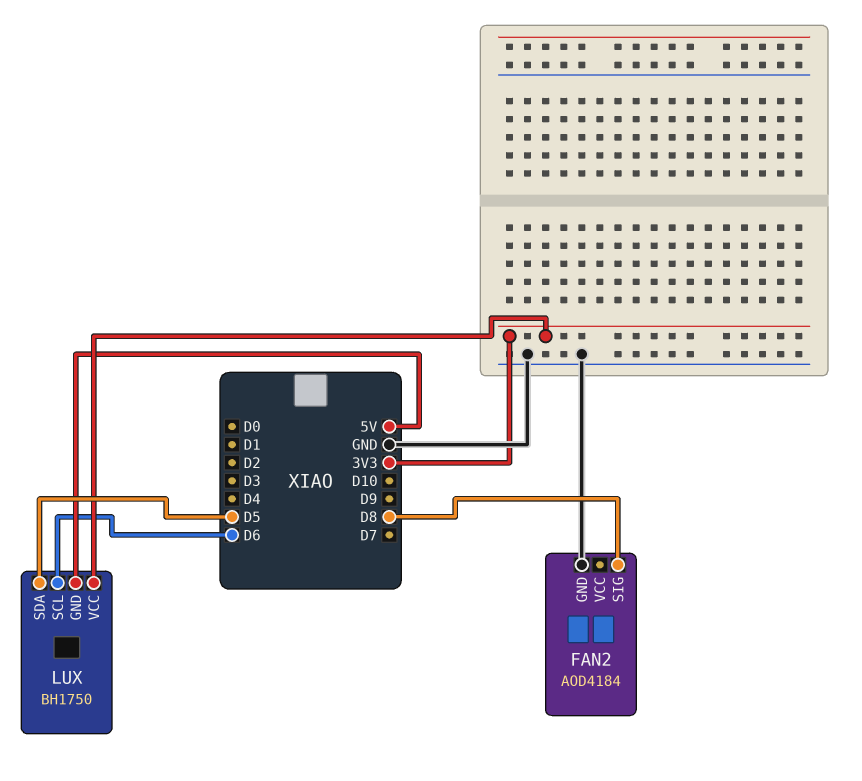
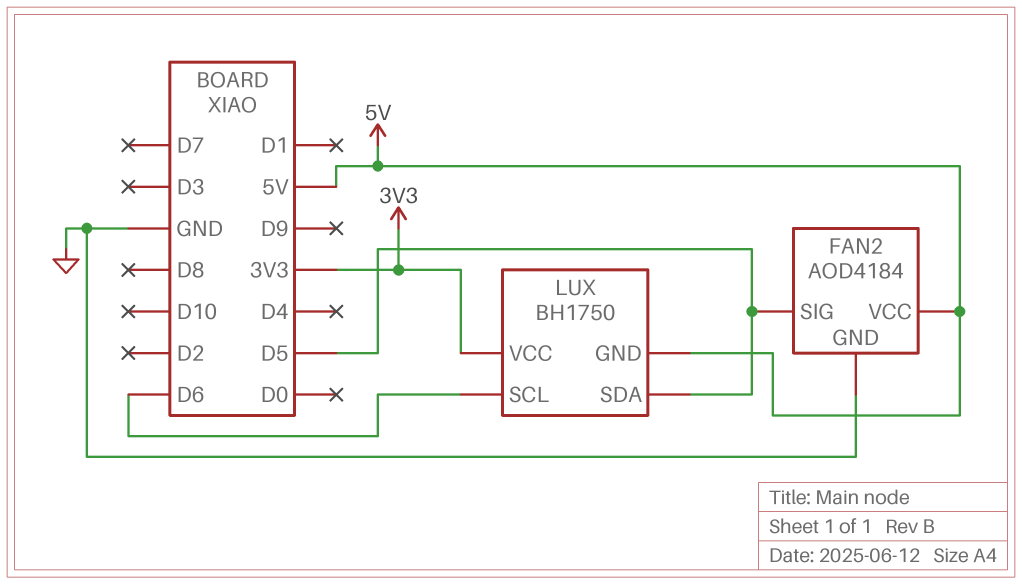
FAN2 pin SIG: D8 -> D5
FAN2 pin VCC: none -> 5V

